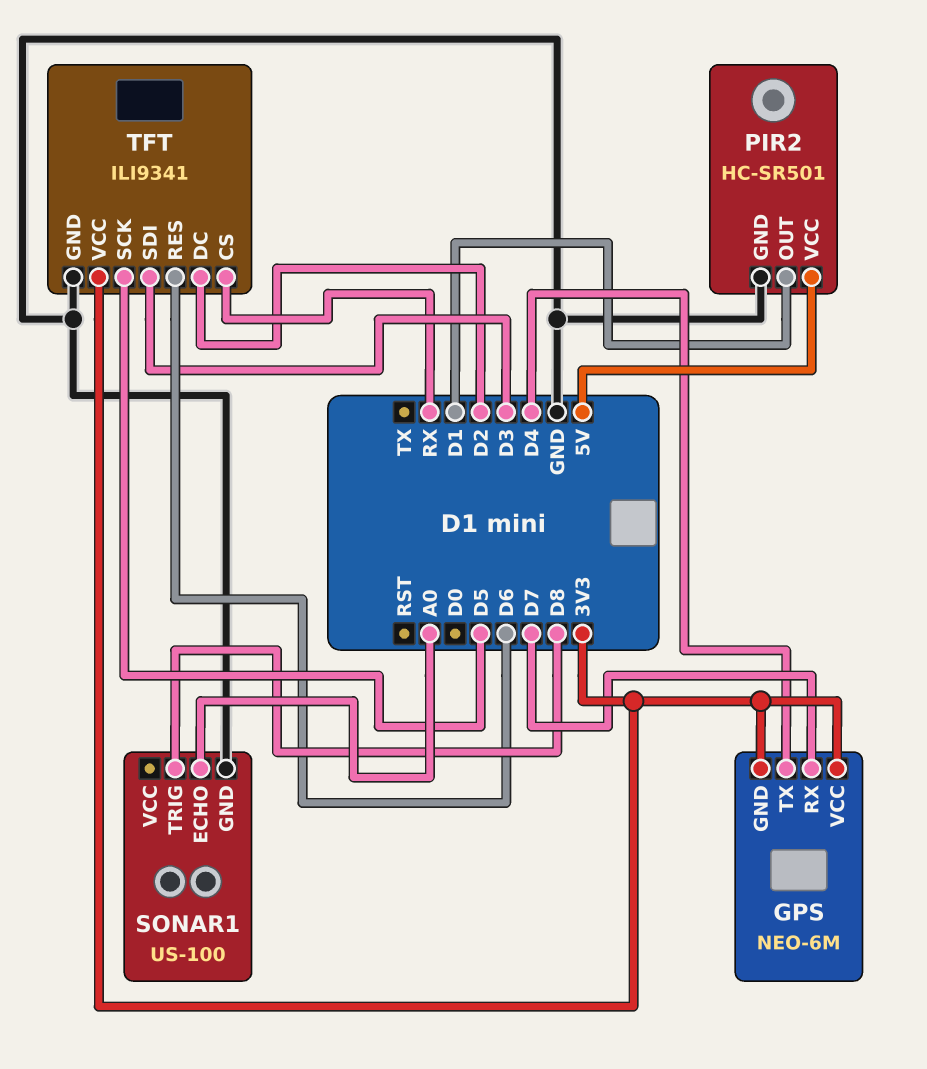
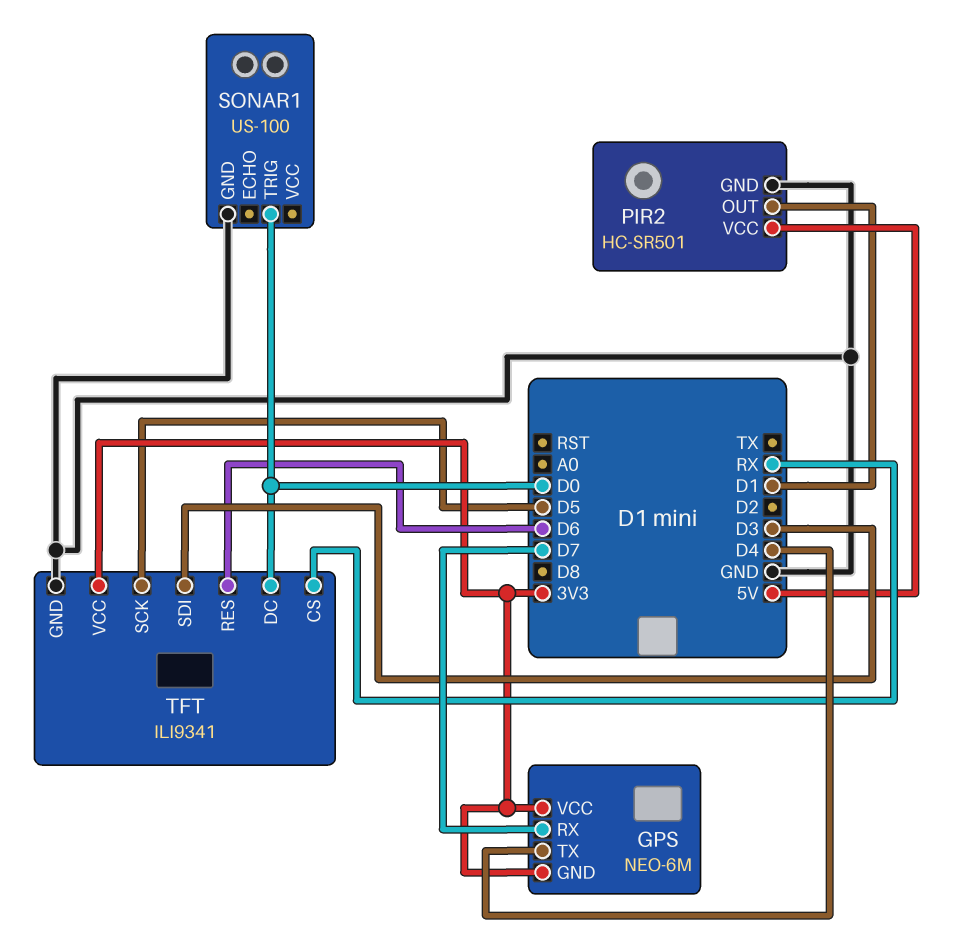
SONAR1 pin ECHO: A0 -> none
SONAR1 pin TRIG: D8 -> D0
TFT pin DC: D2 -> D0

